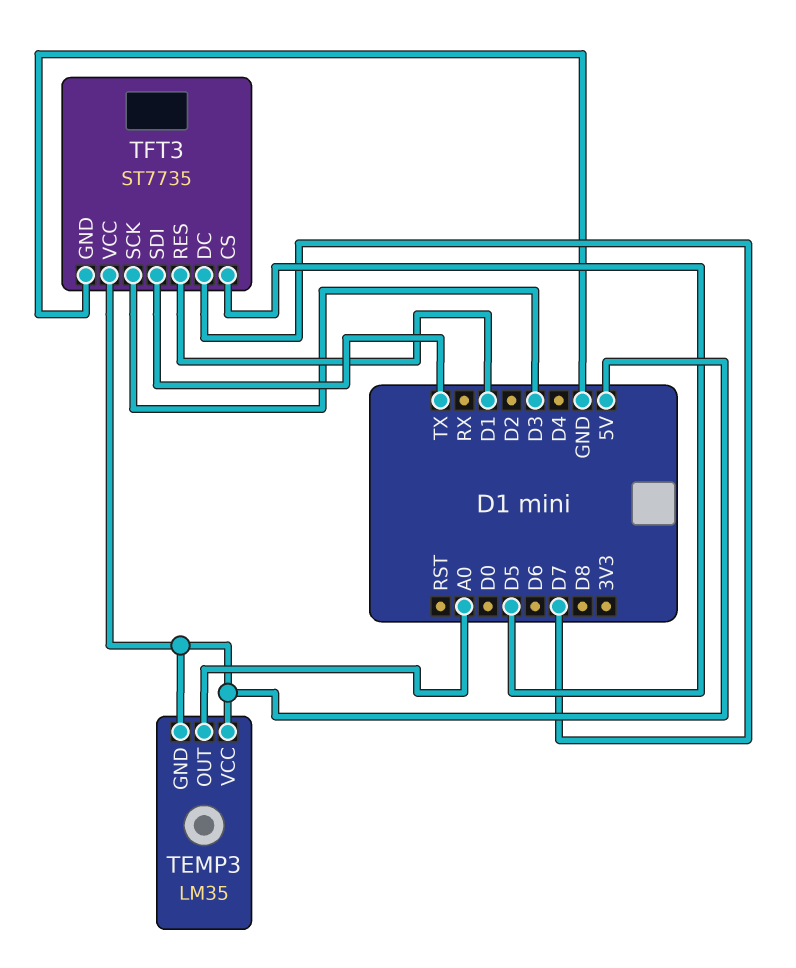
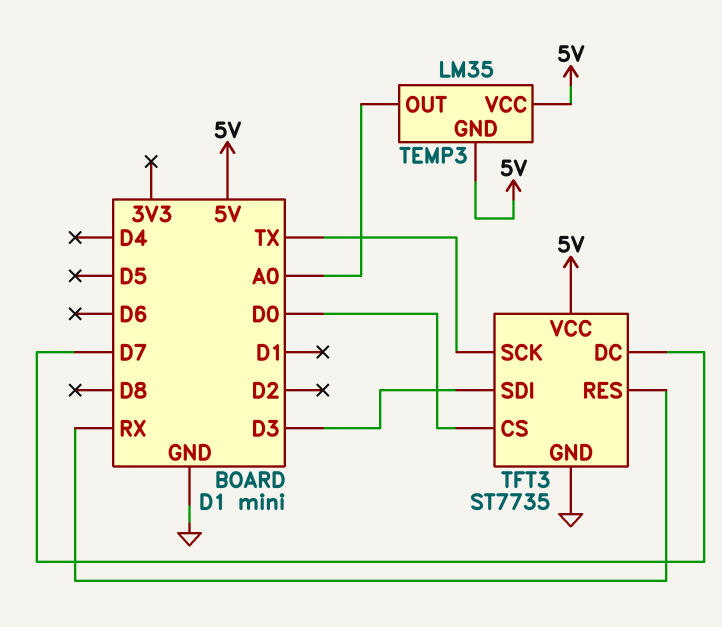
TFT3 pin CS: D5 -> D0
TFT3 pin RES: D1 -> RX
TFT3 pin SCK: D3 -> TX
TFT3 pin SDI: TX -> D3

